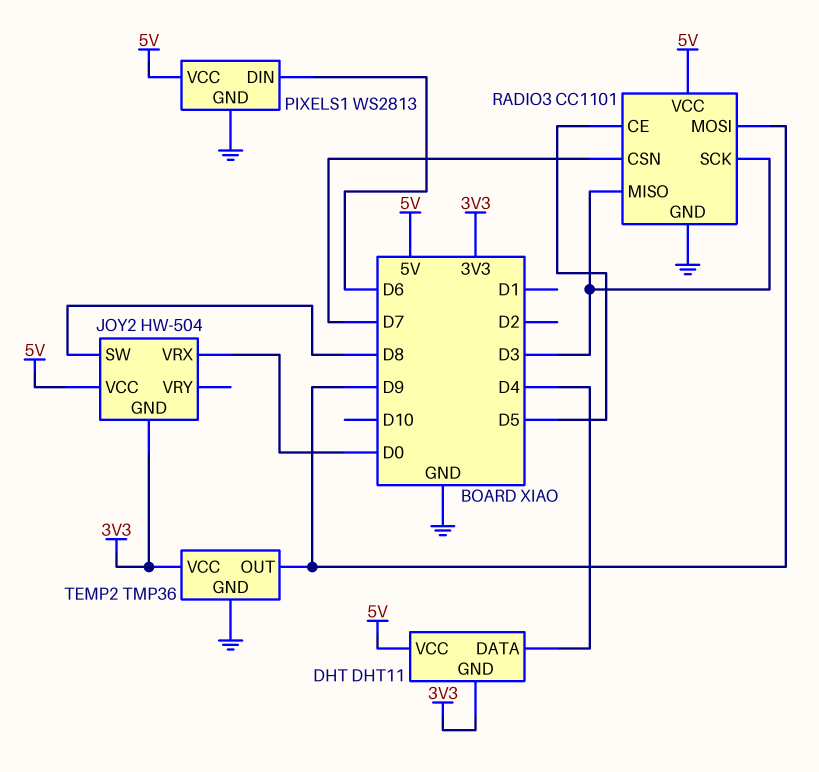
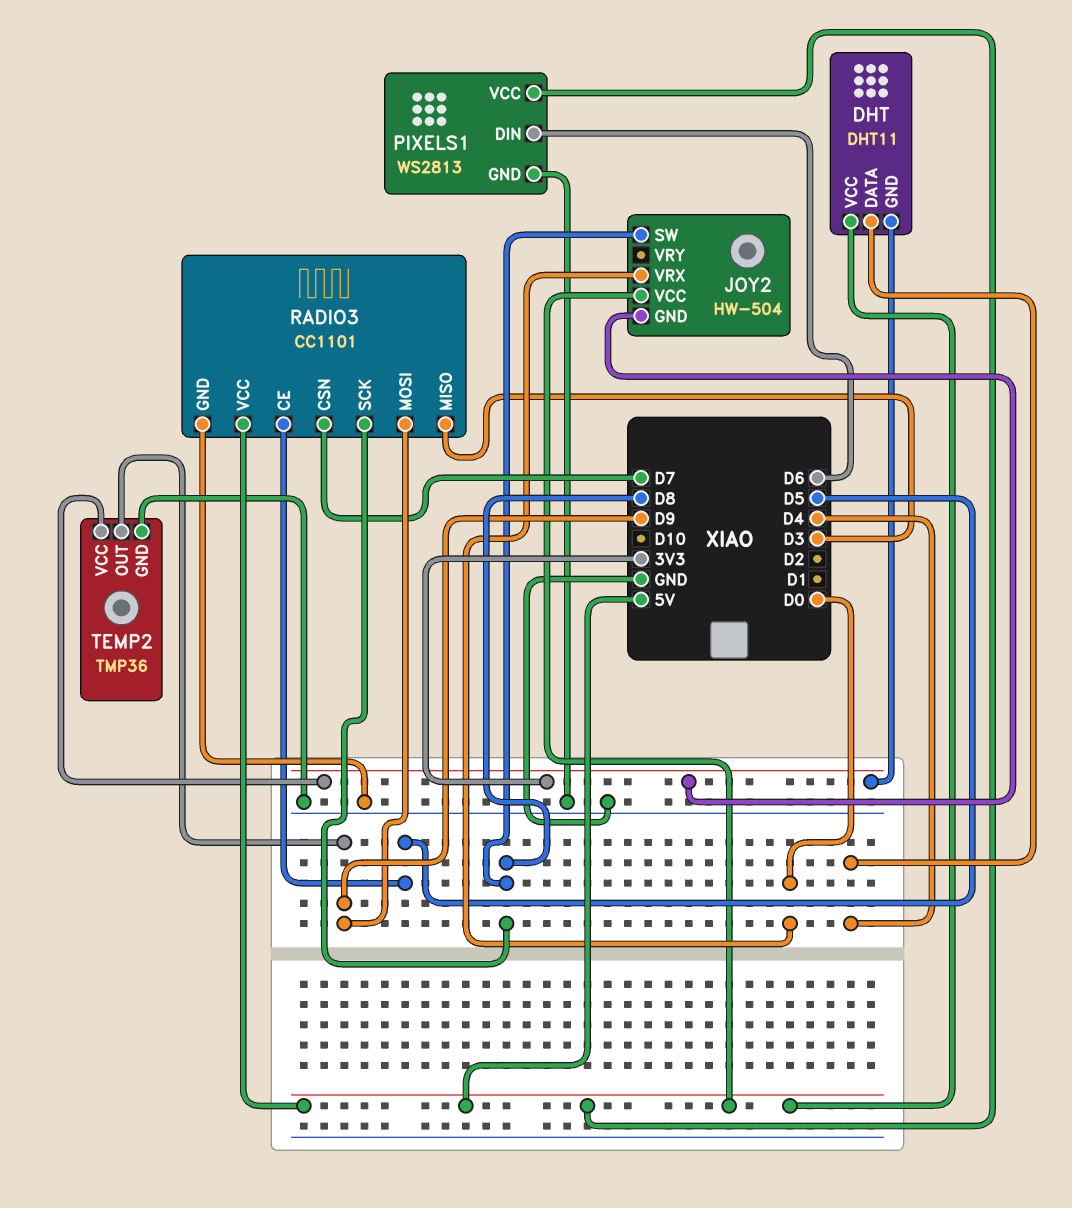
RADIO3 pin SCK: D3 -> D8

